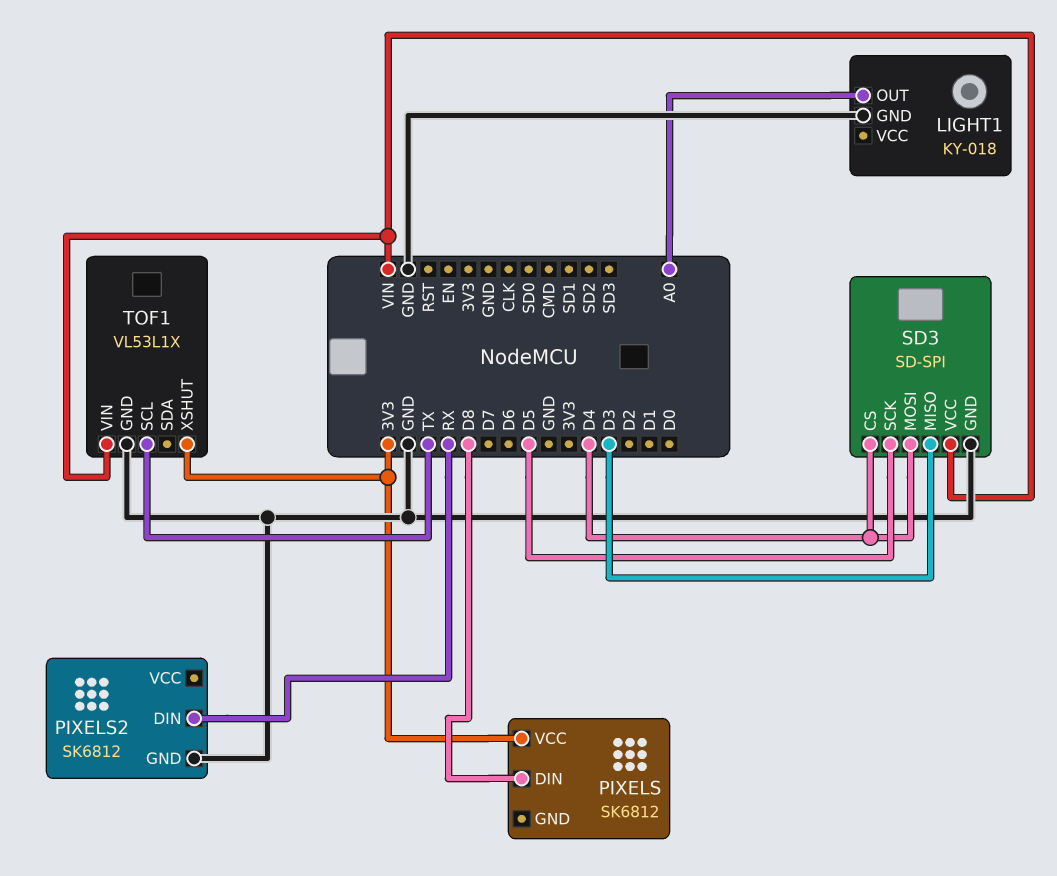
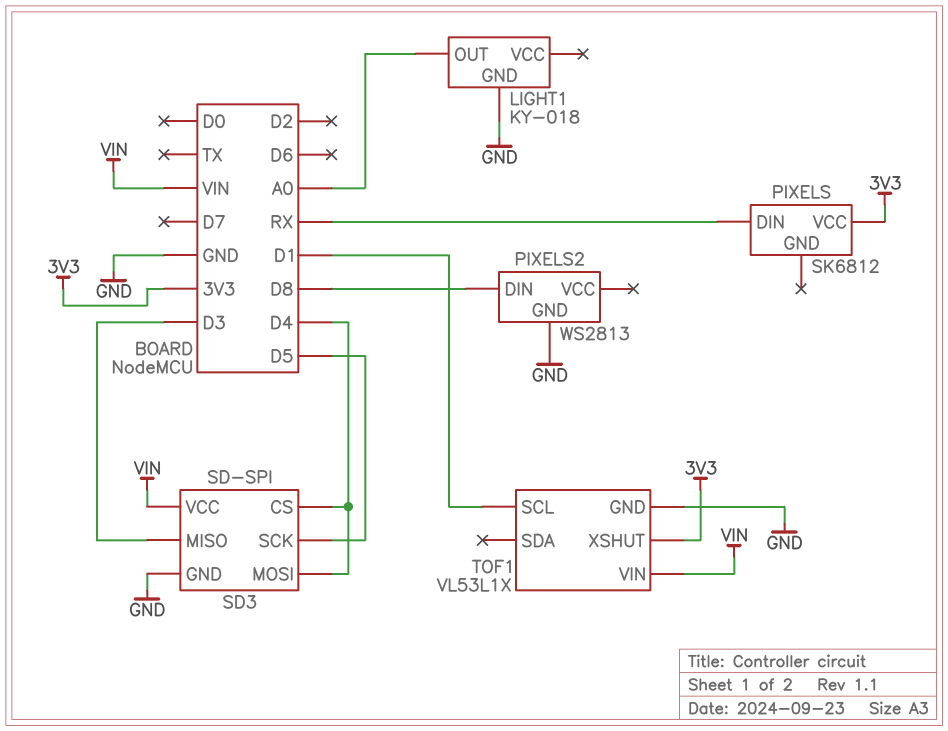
PIXELS pin DIN: D8 -> RX
PIXELS2: SK6812 -> WS2813
PIXELS2 pin DIN: RX -> D8
TOF1 pin SCL: TX -> D1

